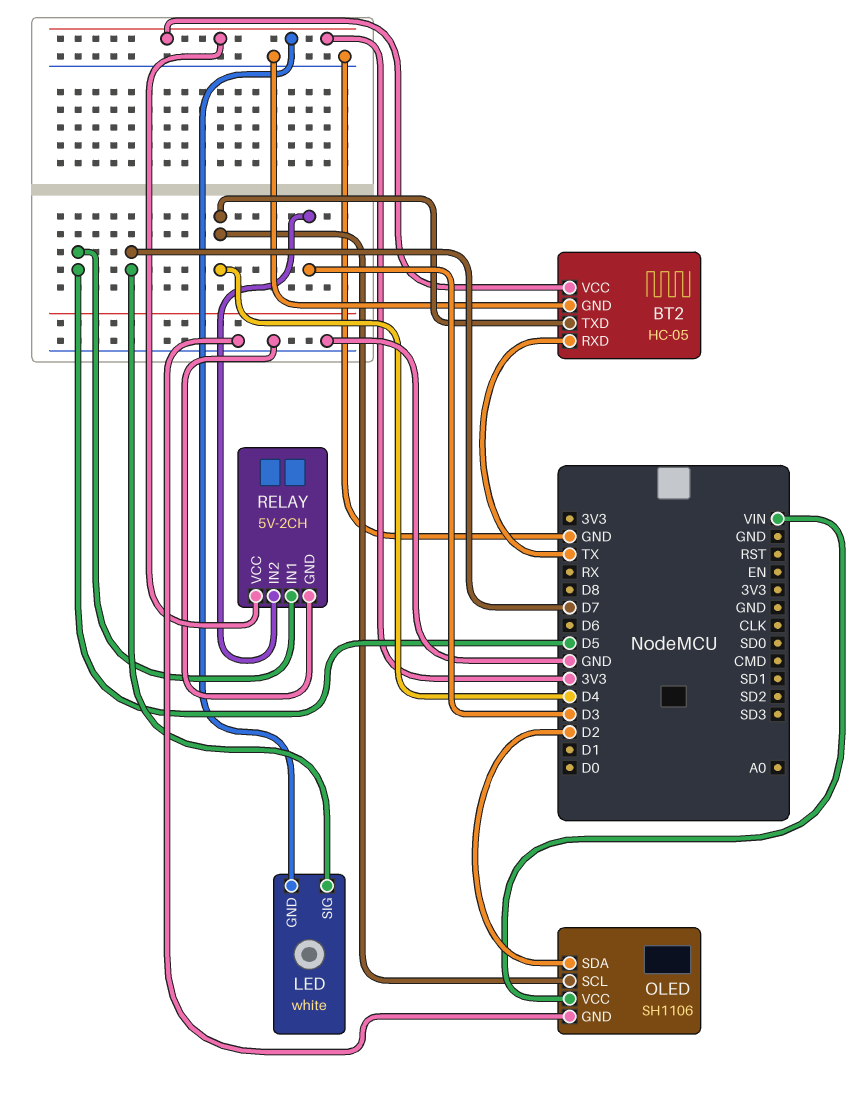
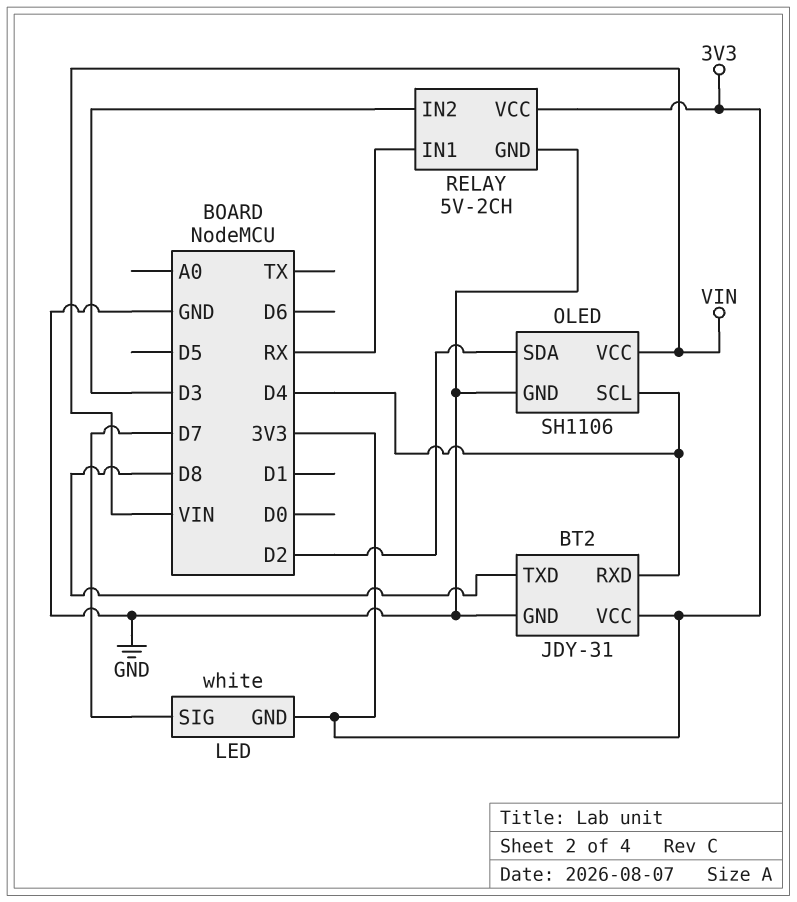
BT2: HC-05 -> JDY-31
BT2 pin RXD: TX -> D4
BT2 pin TXD: D4 -> D8
RELAY pin IN1: D5 -> RX

